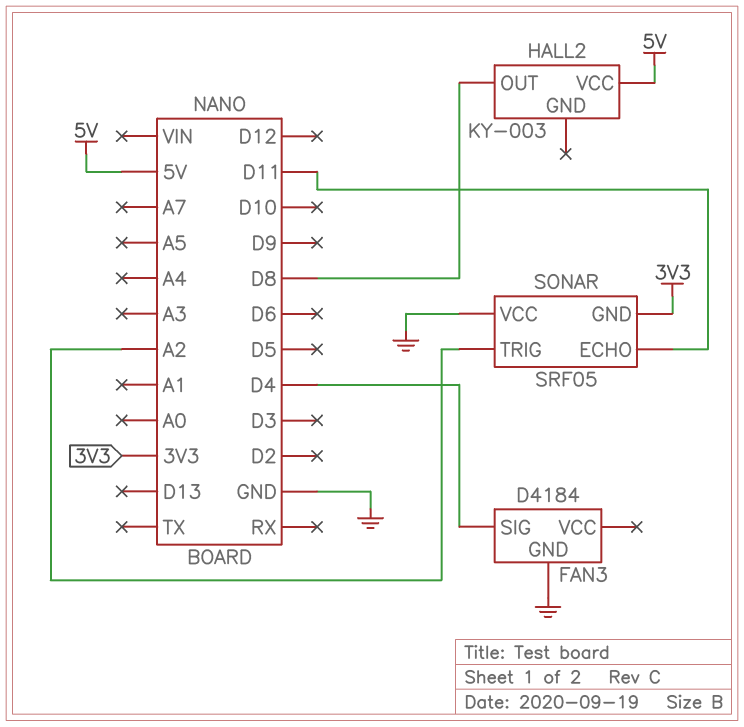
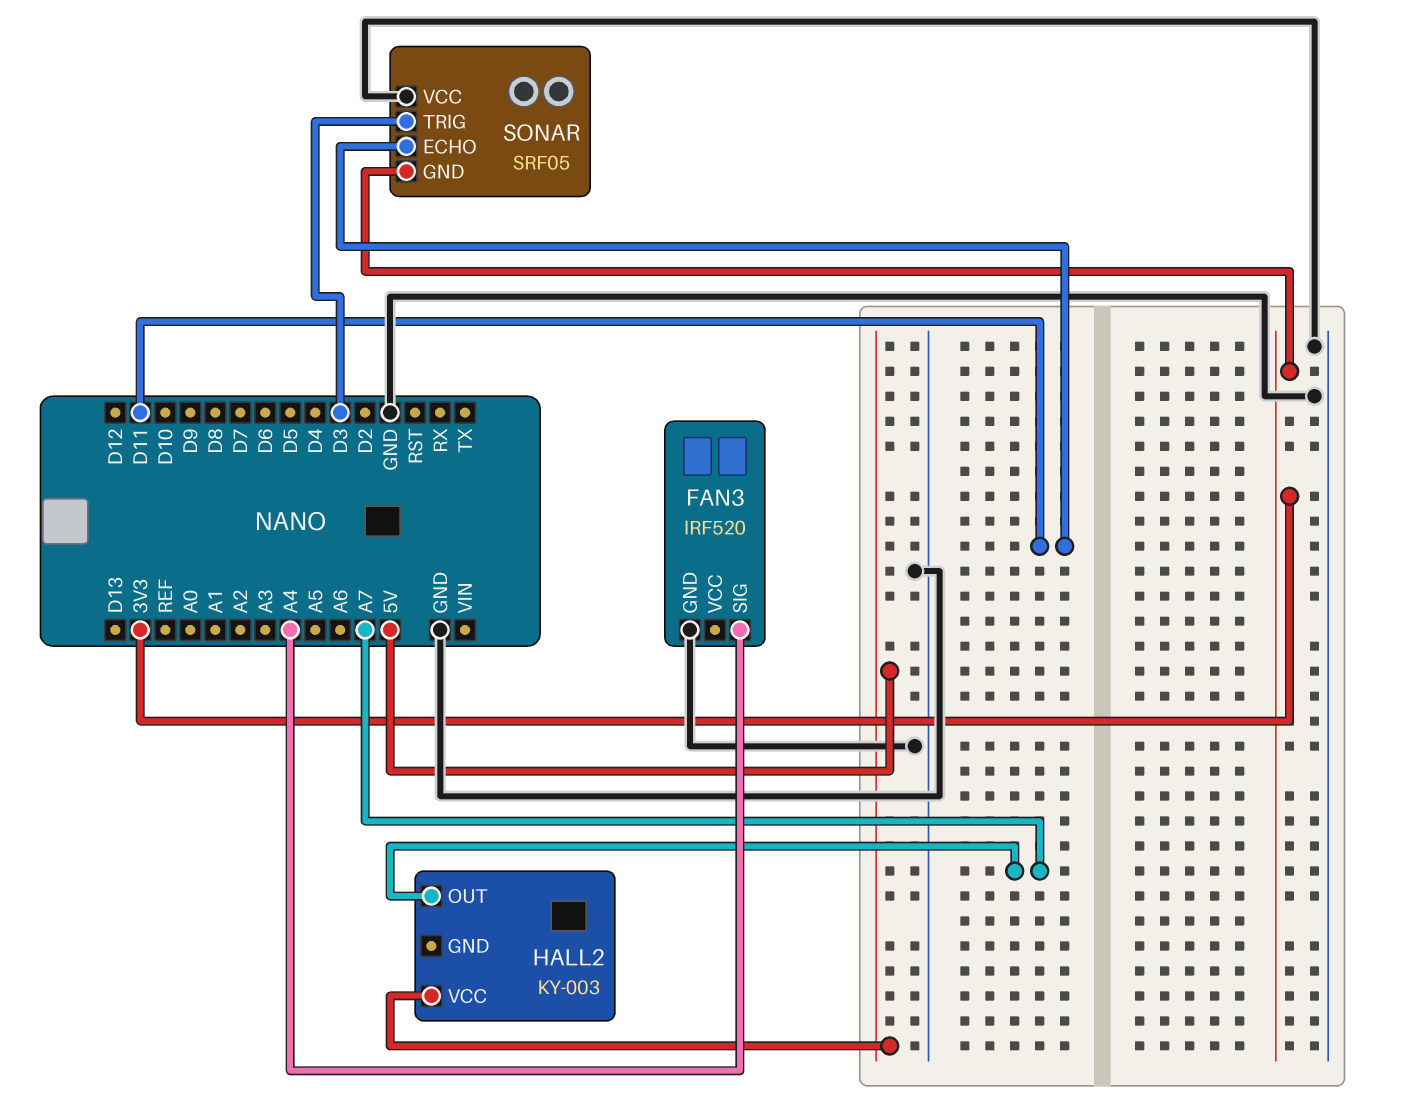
FAN3: D4184 -> IRF520
FAN3 pin SIG: D4 -> A4
HALL2 pin OUT: D8 -> A7
SONAR pin TRIG: A2 -> D3

